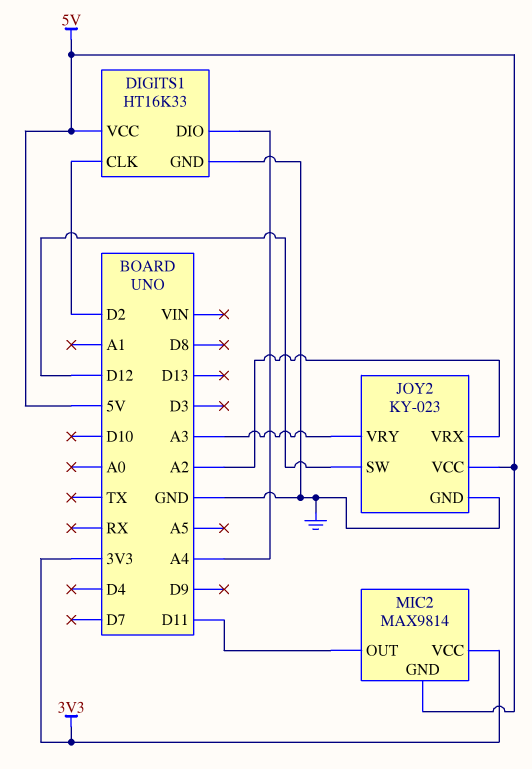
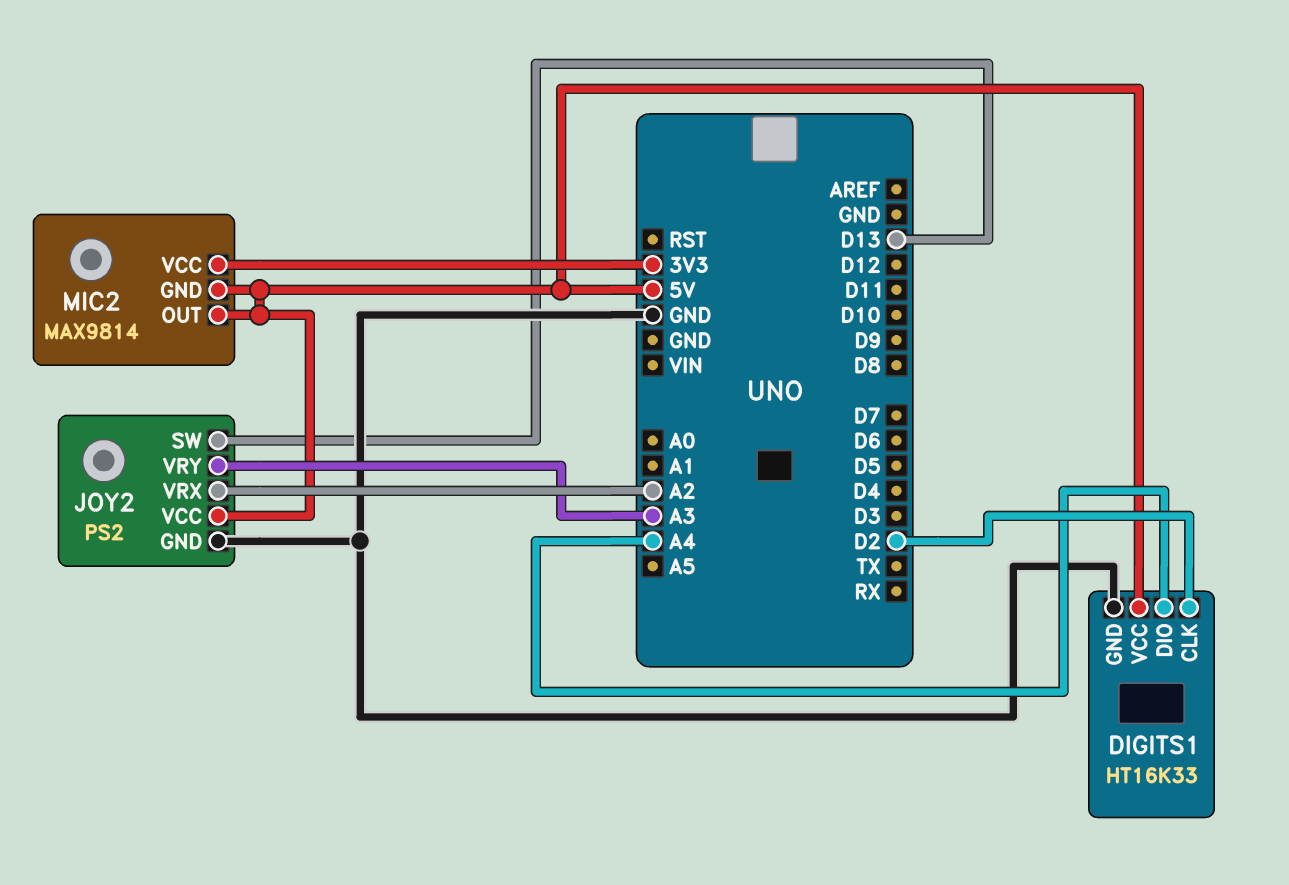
JOY2: KY-023 -> PS2
JOY2 pin SW: D12 -> D13
MIC2 pin OUT: D11 -> 5V

